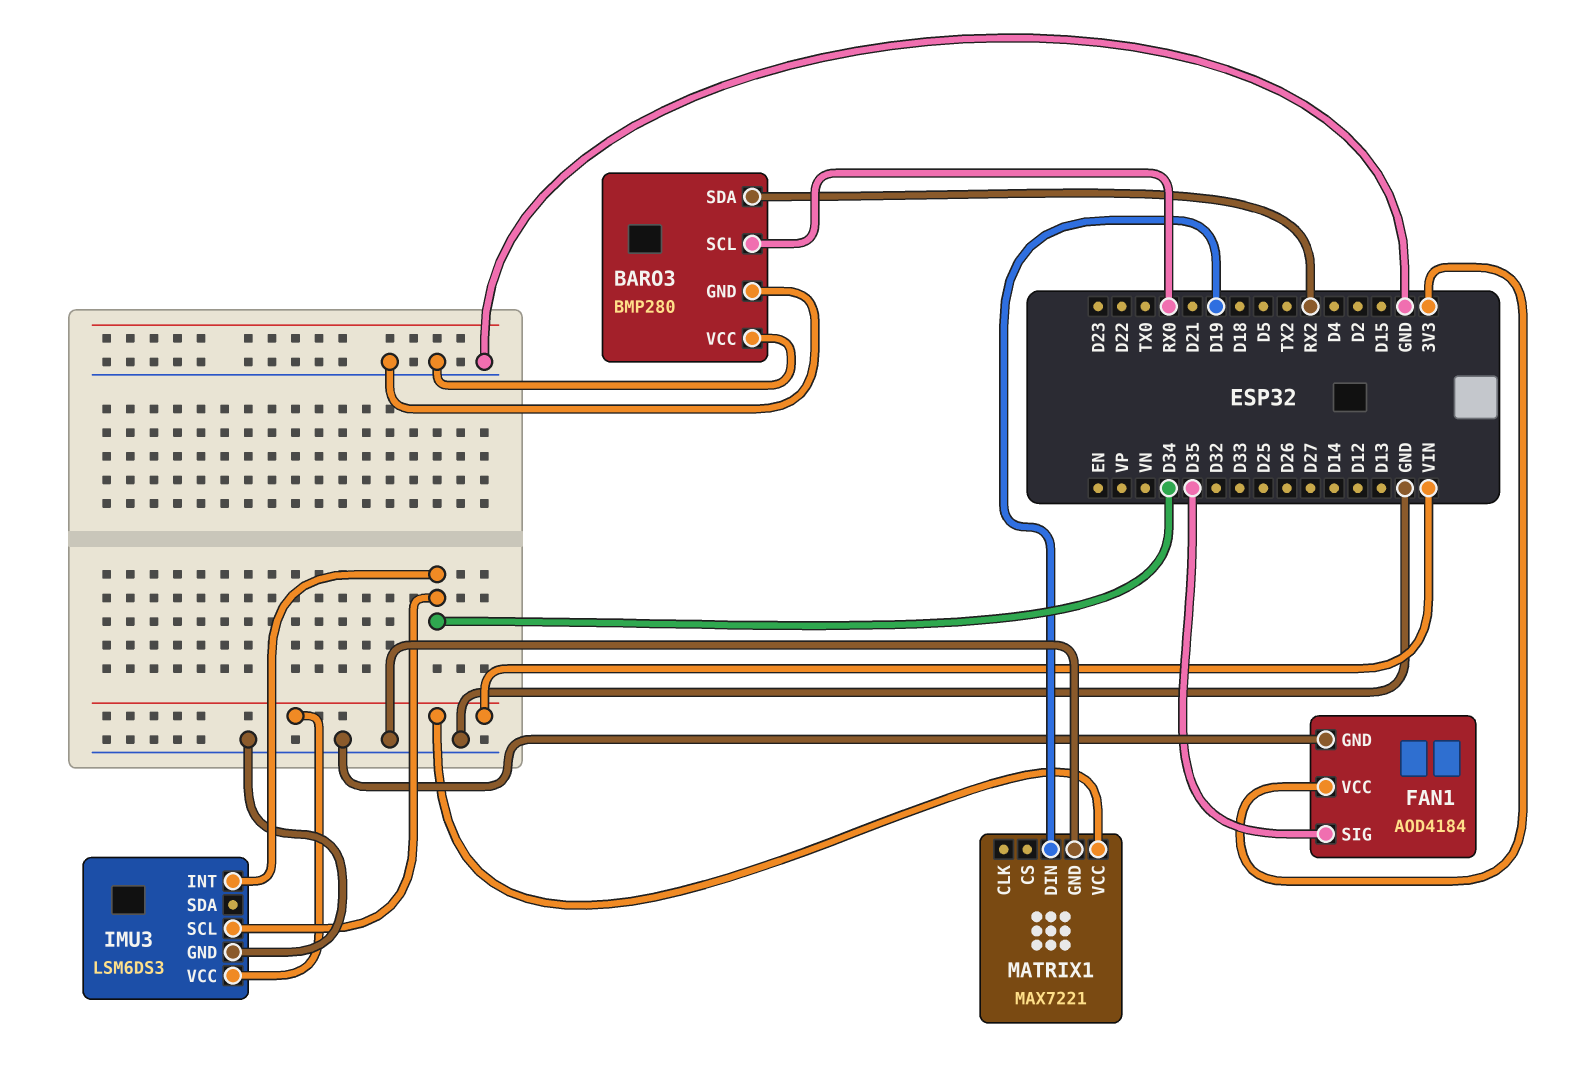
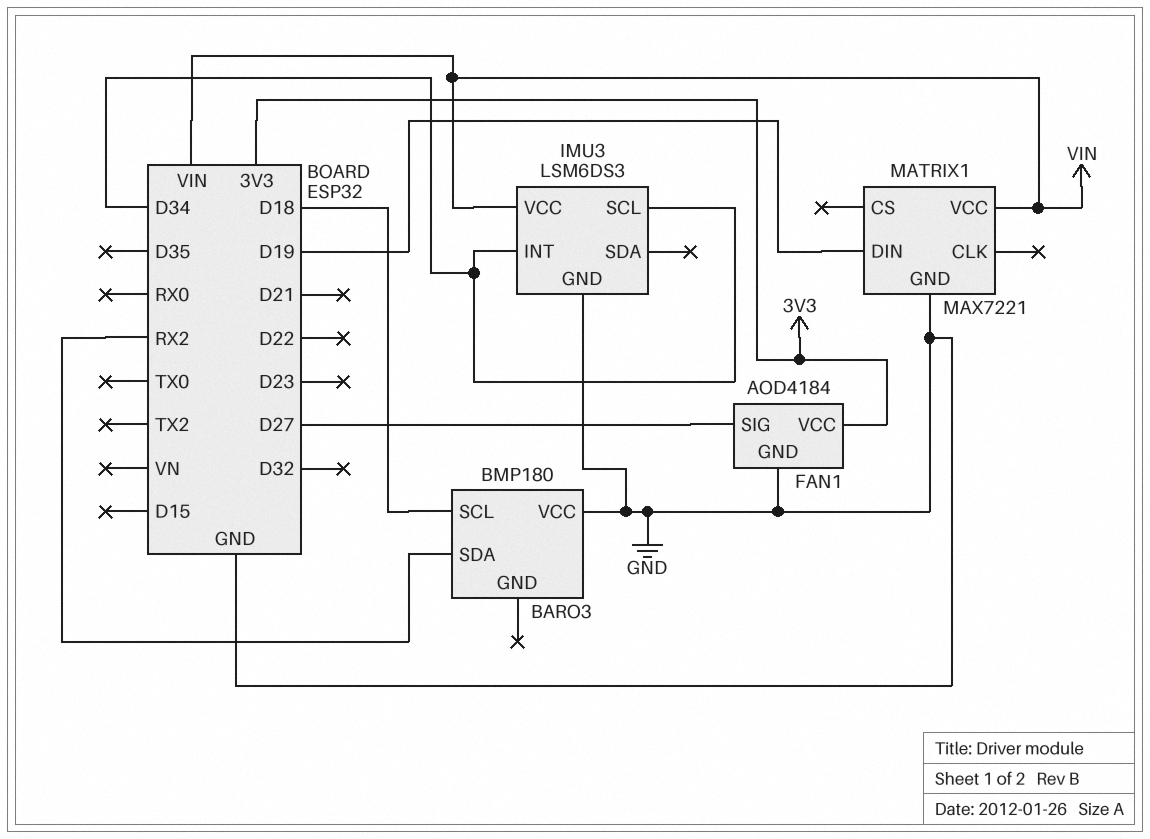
BARO3: BMP280 -> BMP180
BARO3 pin GND: GND -> none
BARO3 pin SCL: RX0 -> D18
FAN1 pin SIG: D35 -> D27

